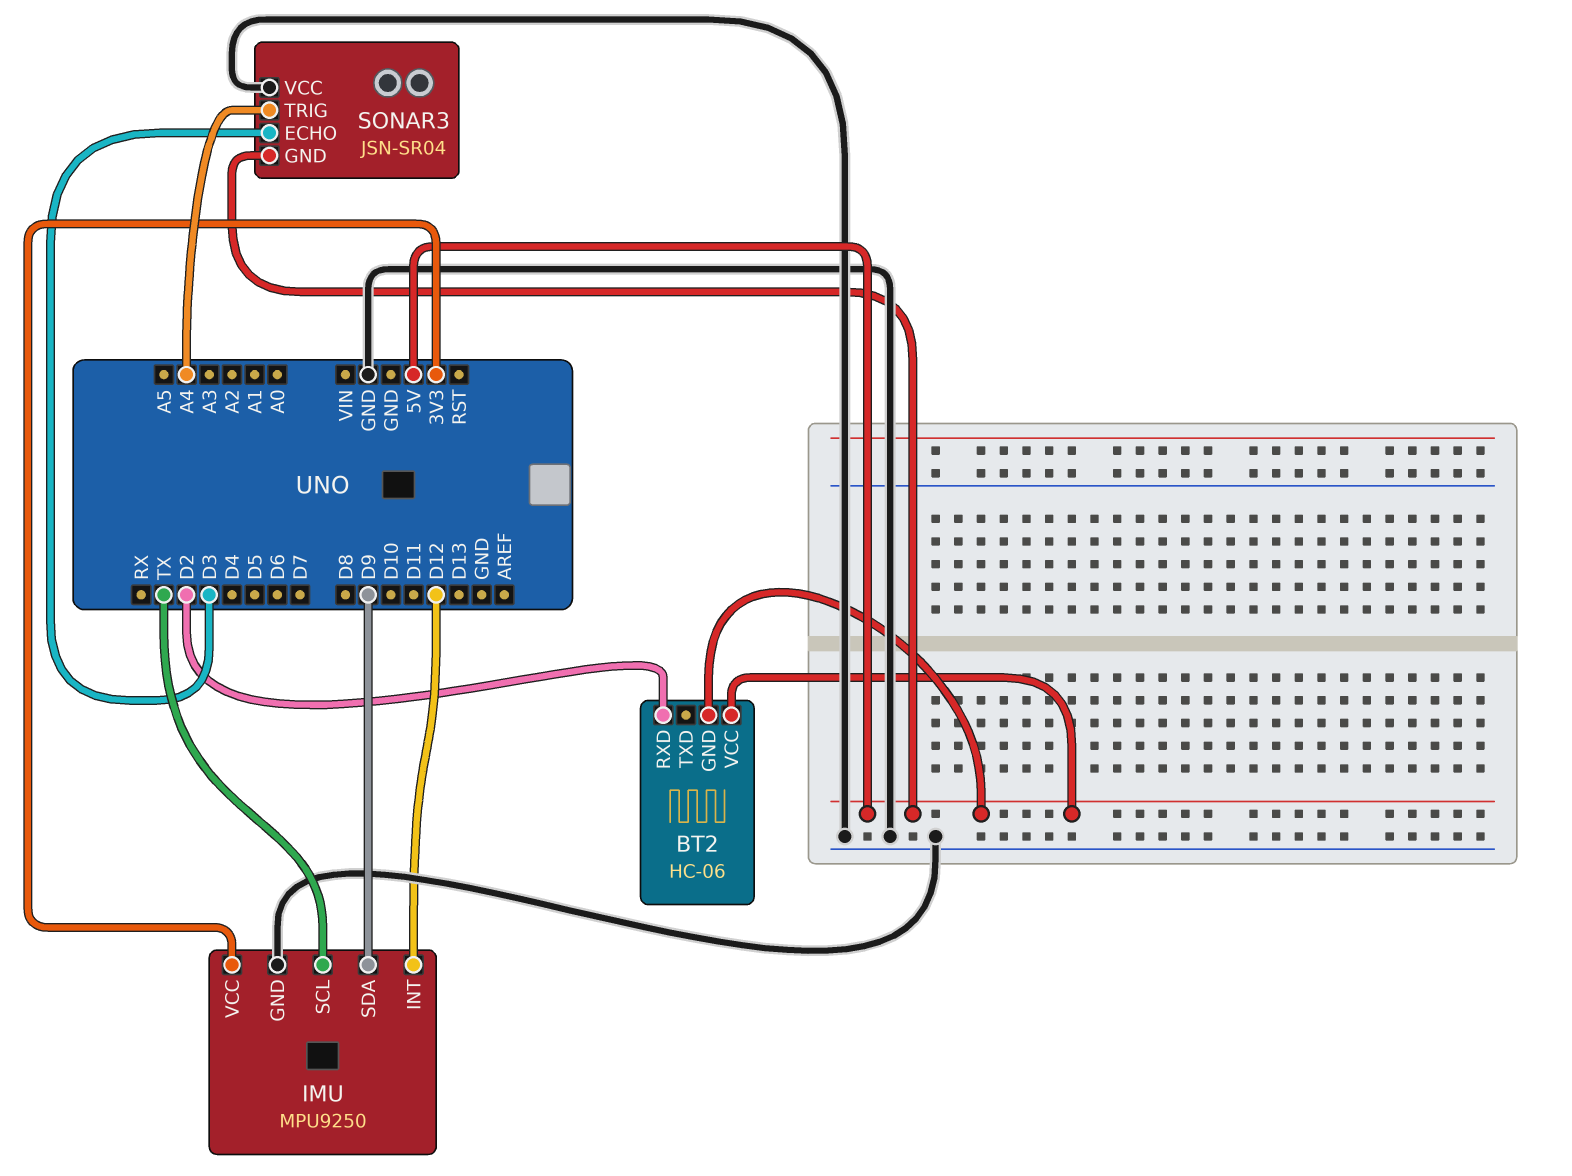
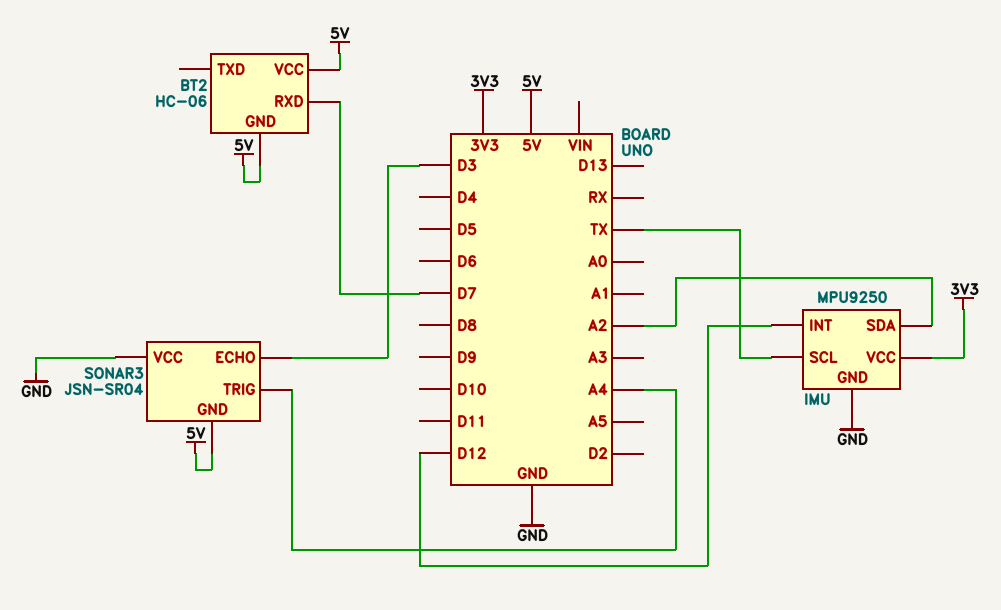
BT2 pin RXD: D2 -> D7
IMU pin SDA: D9 -> A2

